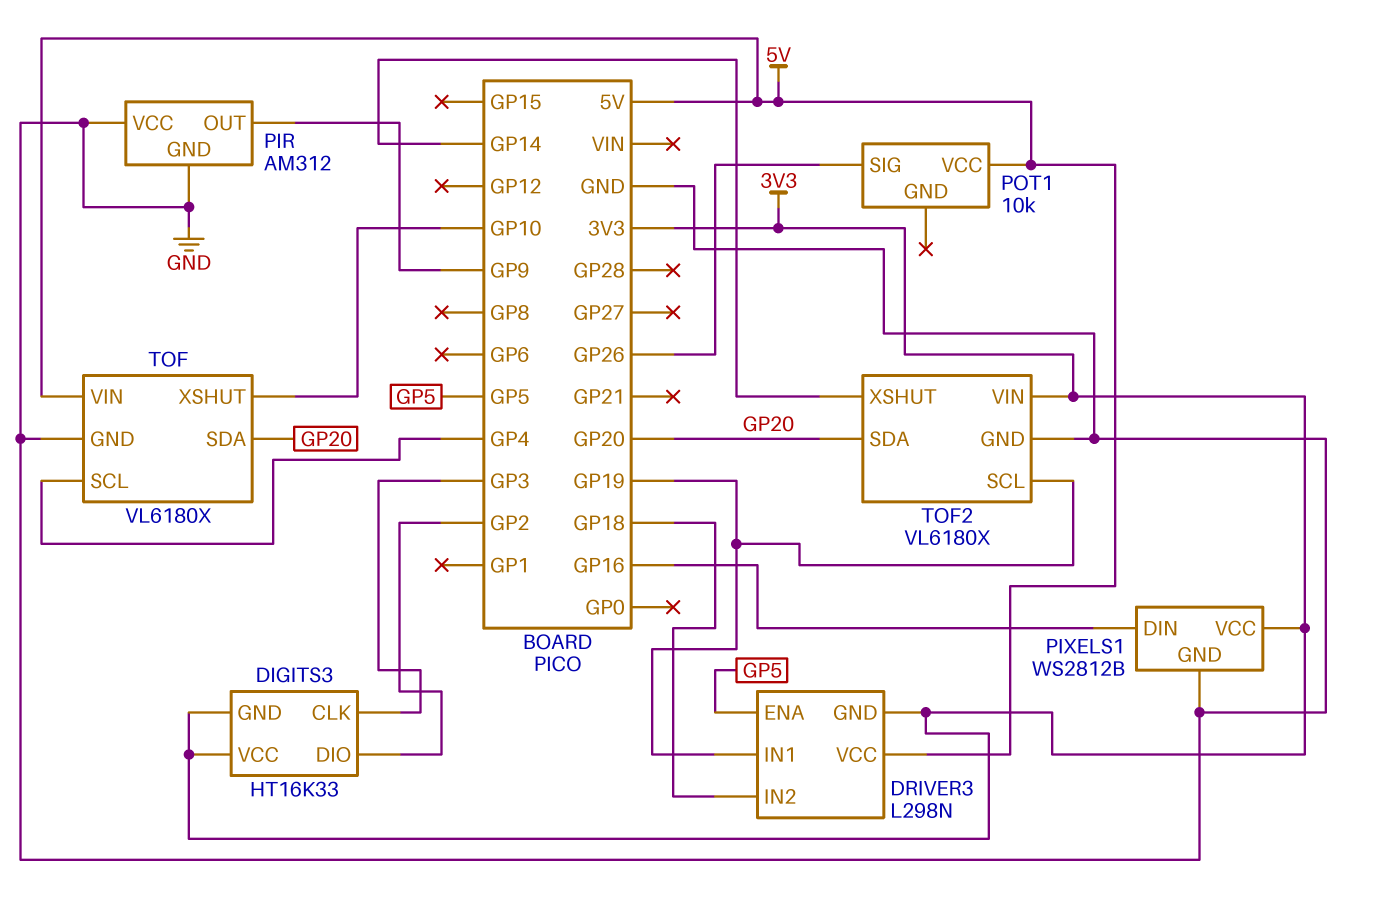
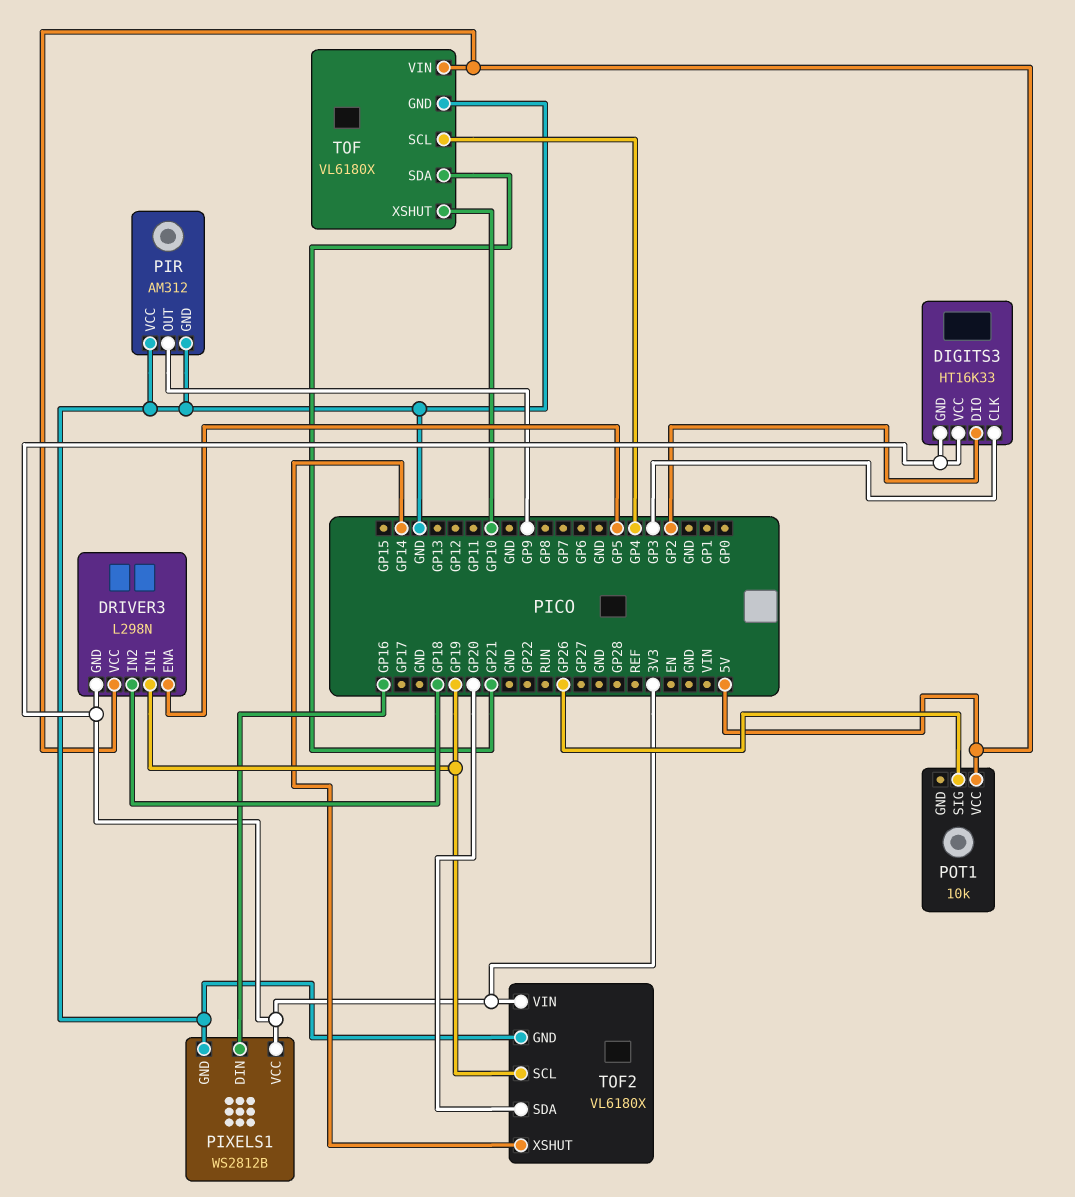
TOF pin SDA: GP20 -> GP21

